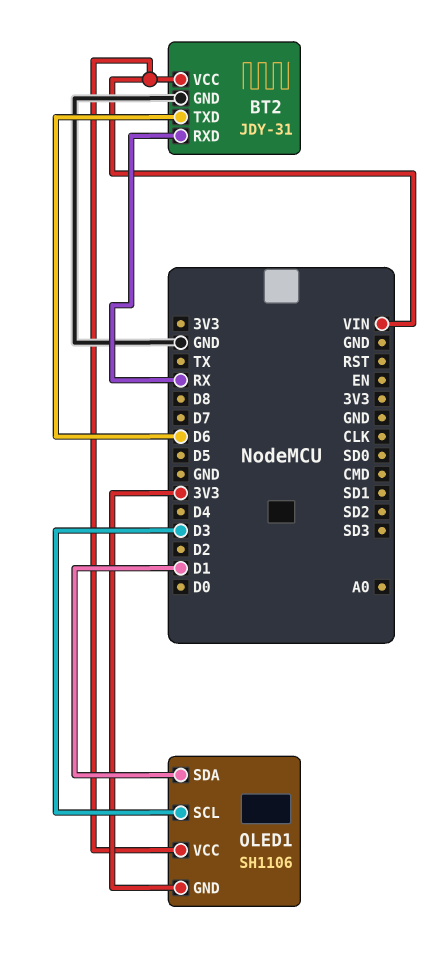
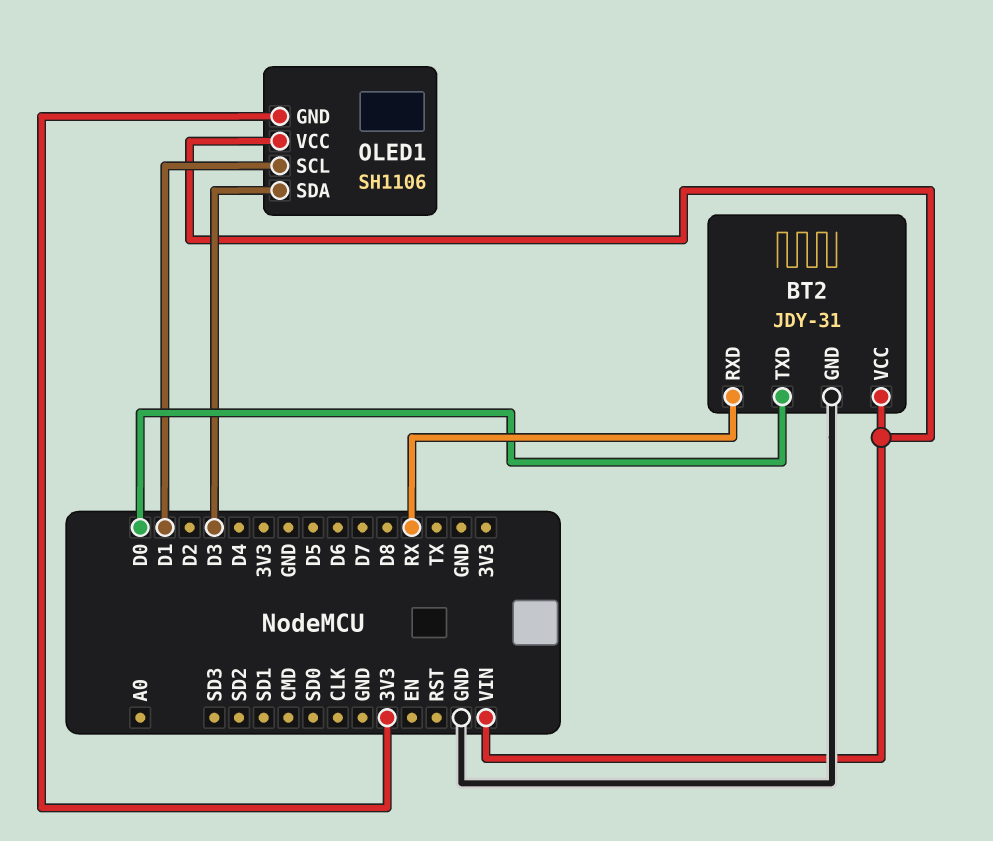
BT2 pin TXD: D6 -> D0
OLED1 pin SCL: D3 -> D1
OLED1 pin SDA: D1 -> D3

